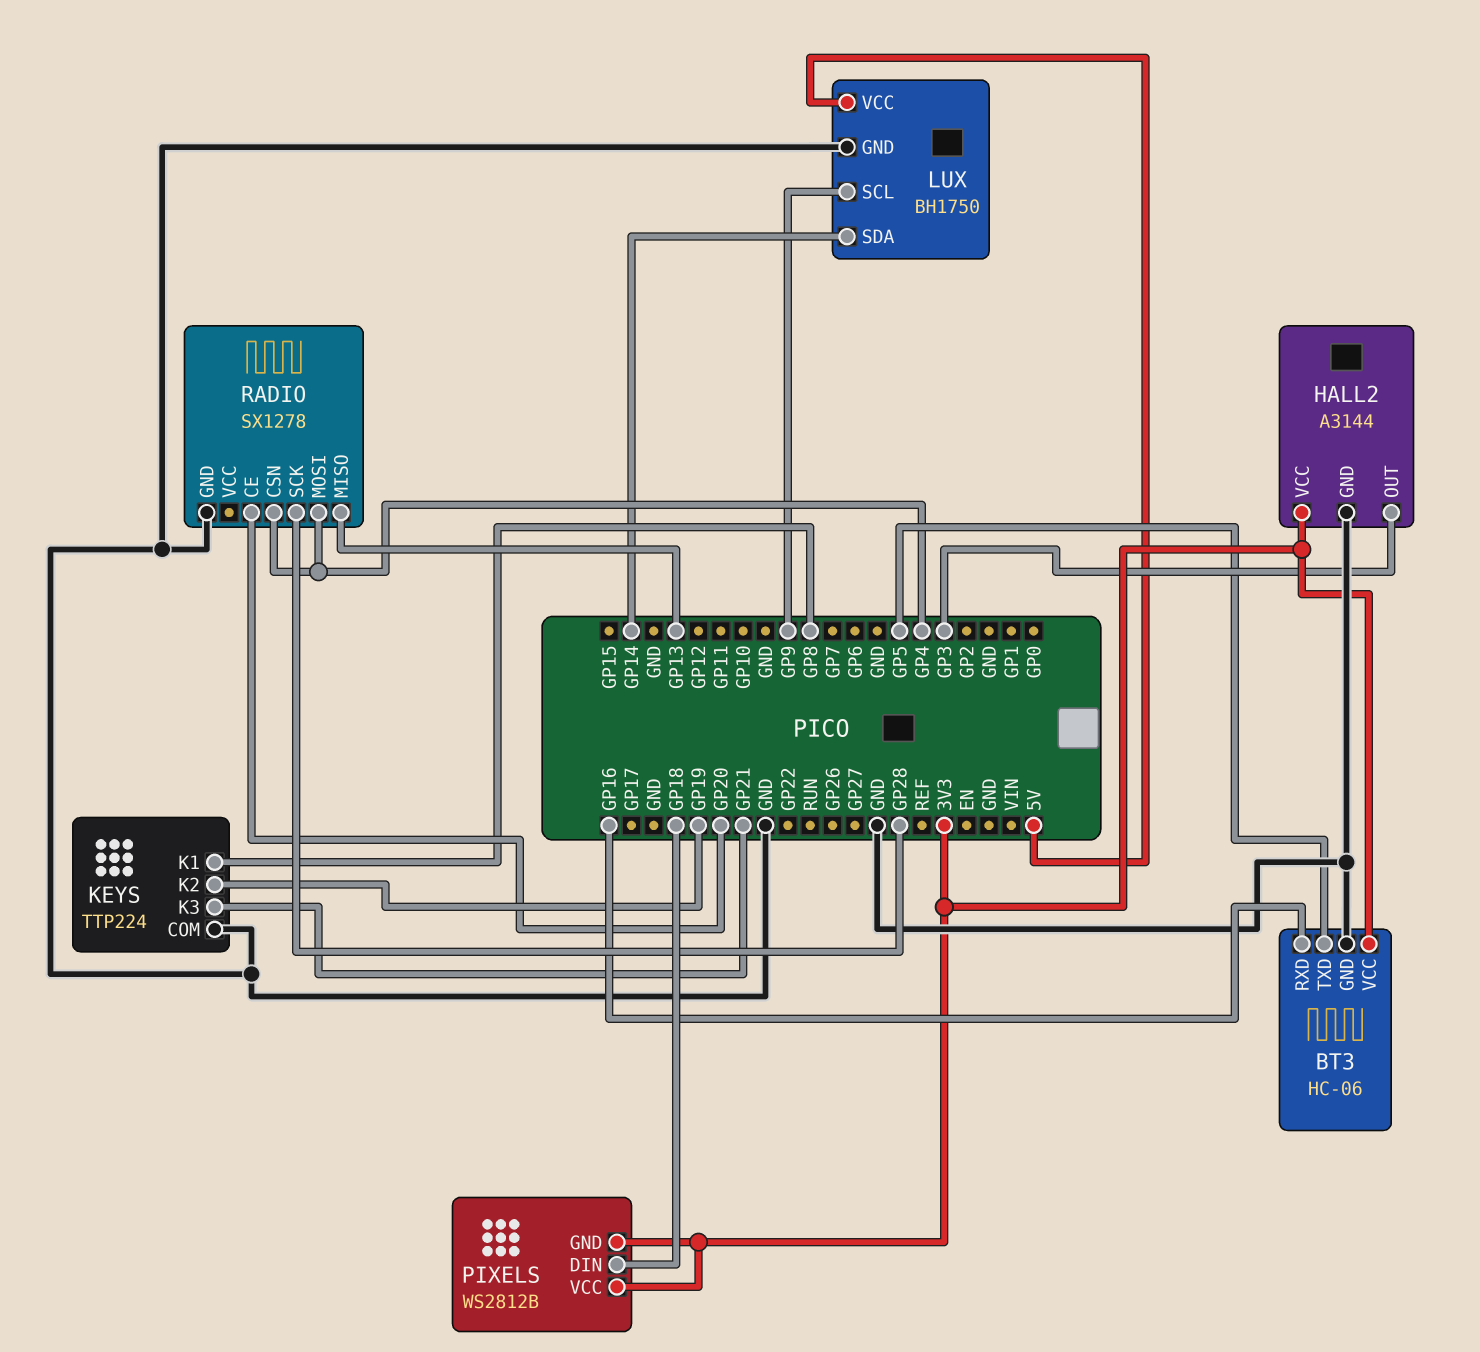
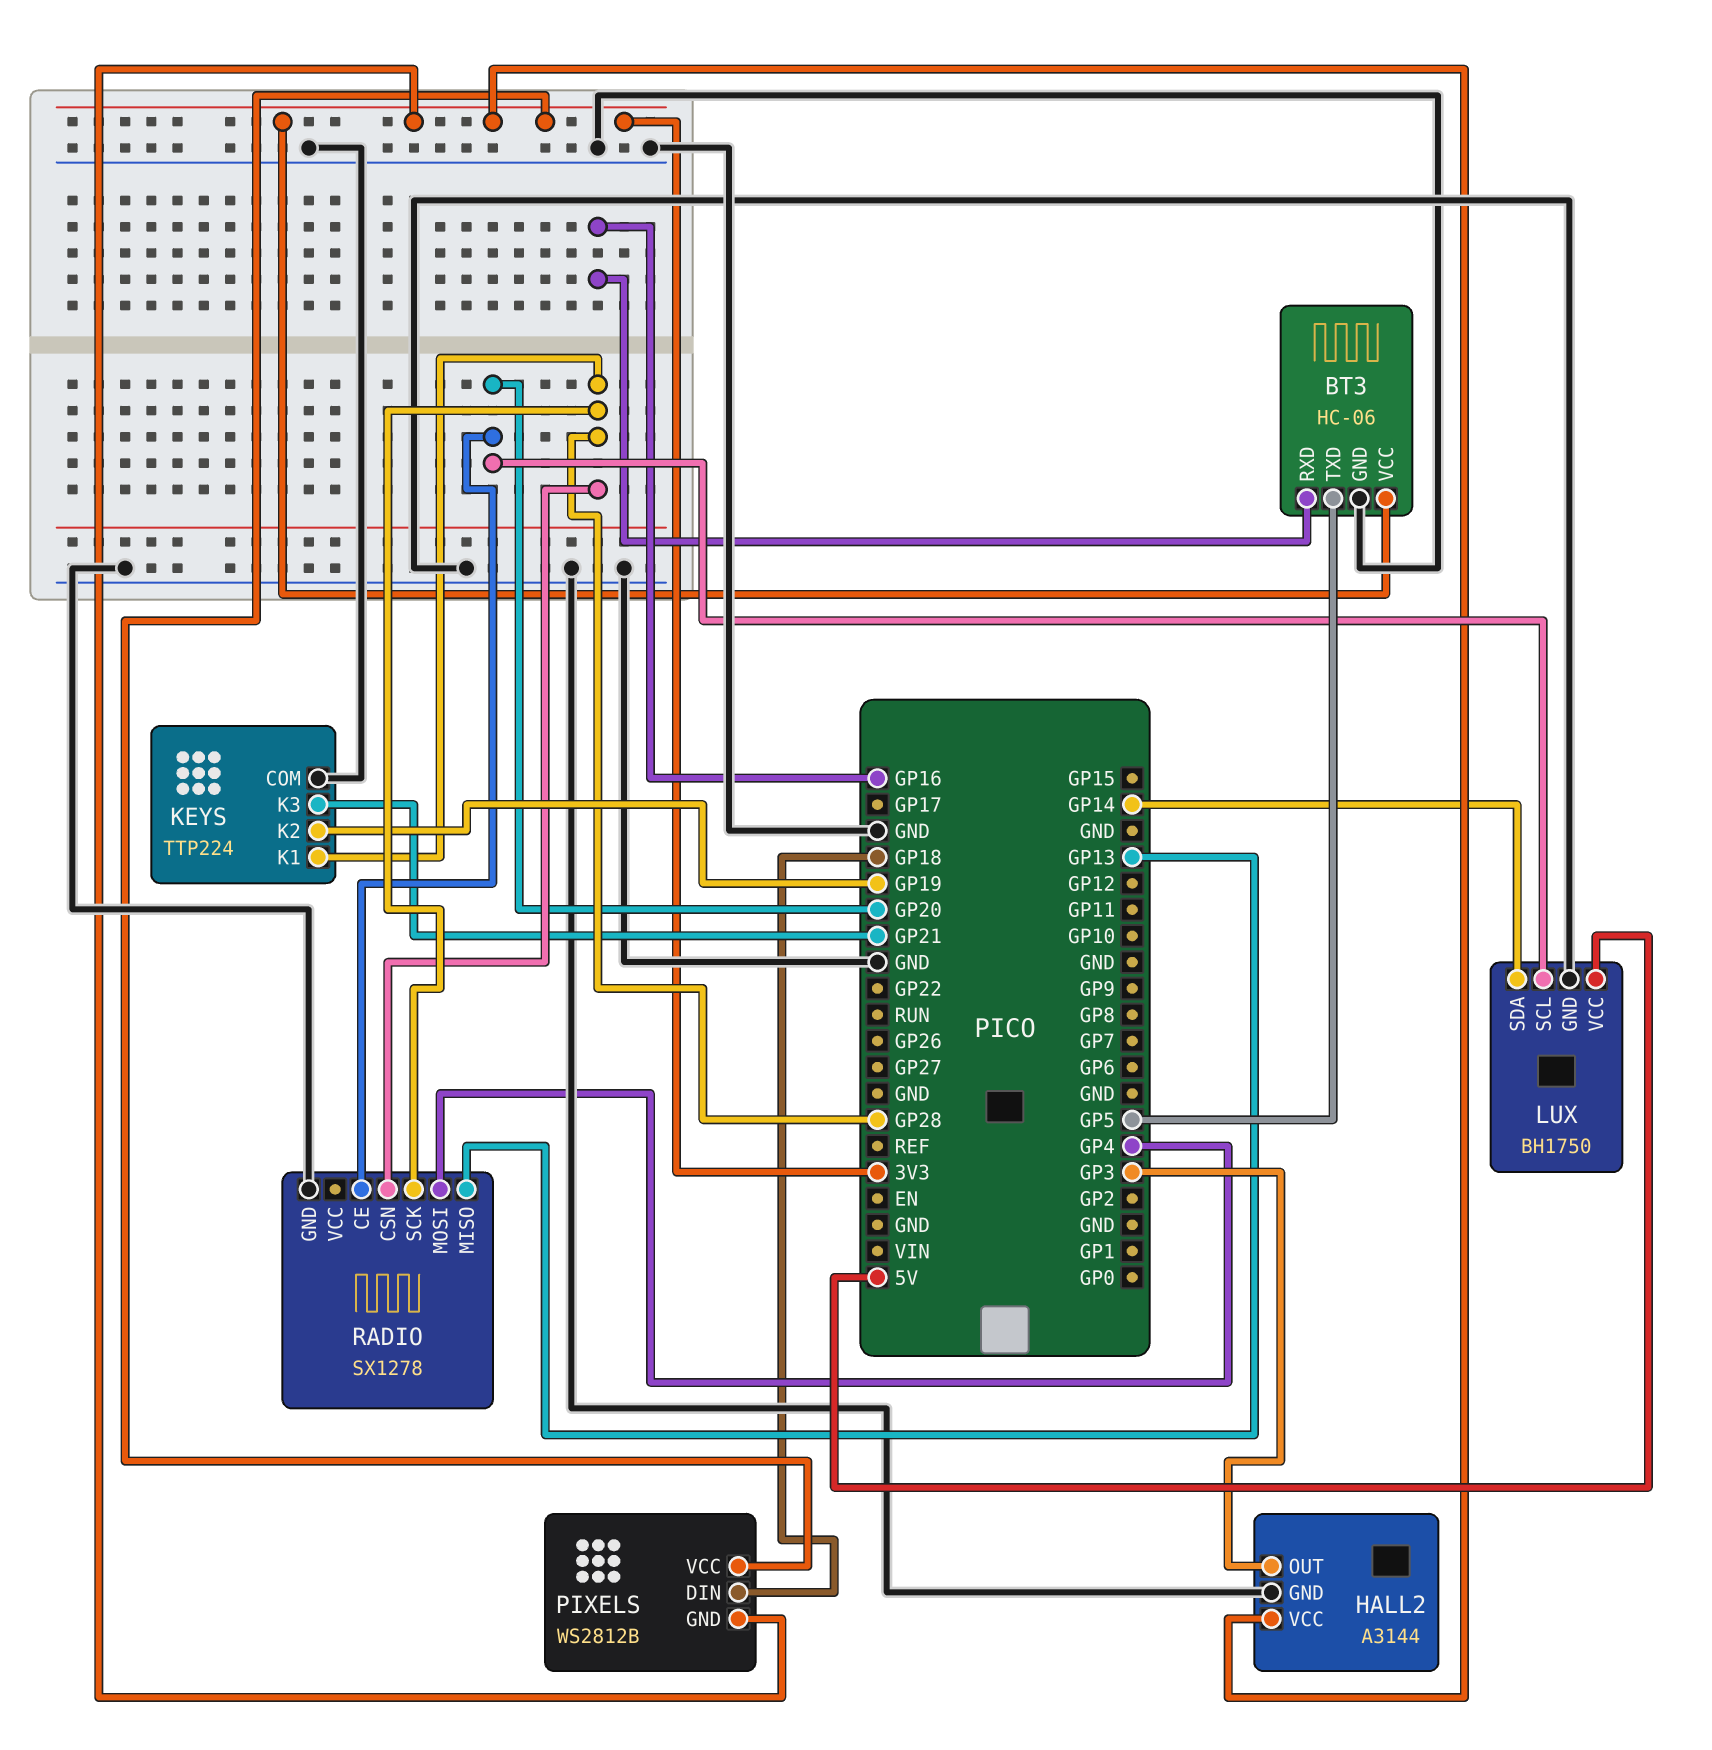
KEYS pin K1: GP8 -> GP28
LUX pin SCL: GP9 -> GP20
RADIO pin CSN: GP4 -> GP28

